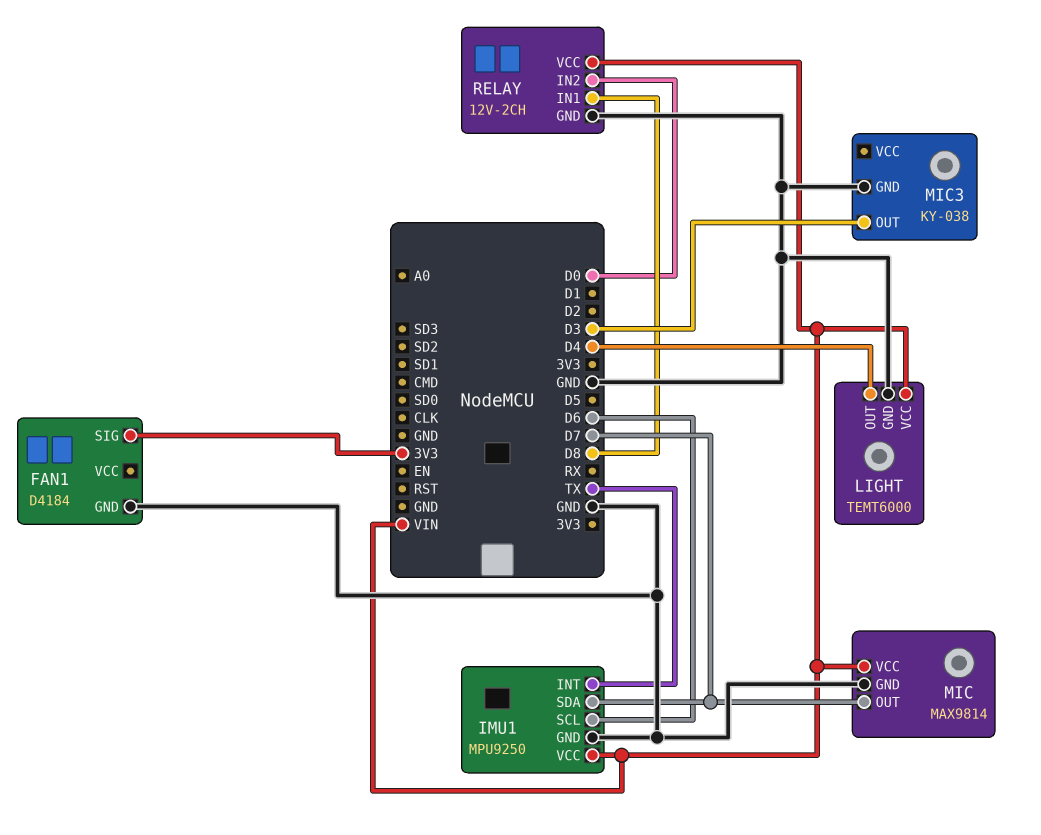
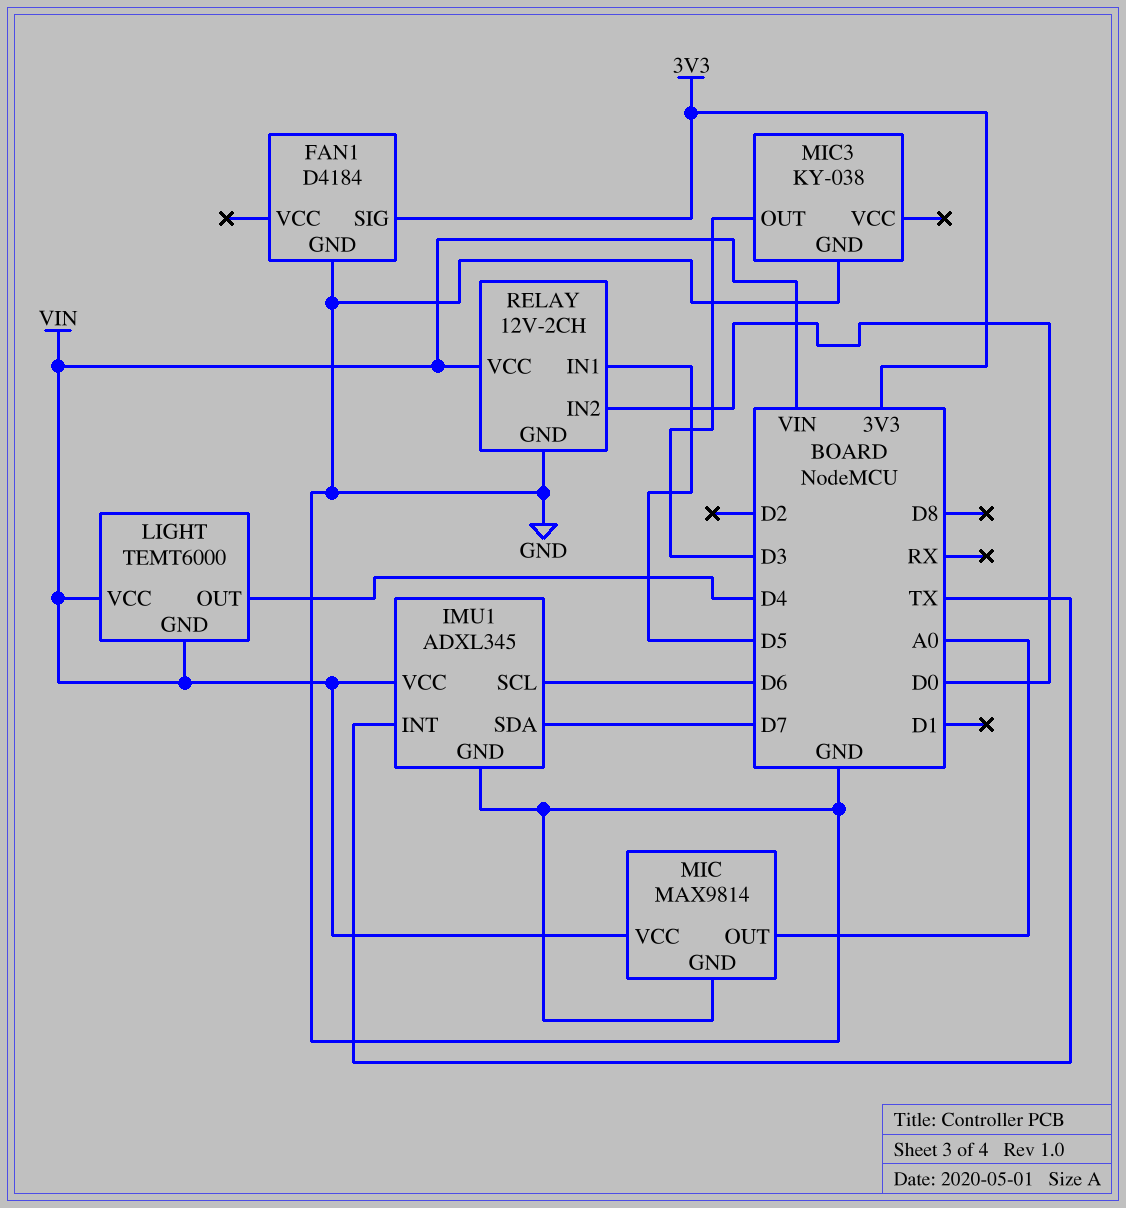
IMU1: MPU9250 -> ADXL345
LIGHT pin GND: GND -> VIN
MIC pin OUT: D7 -> A0
RELAY pin IN1: D8 -> D5

